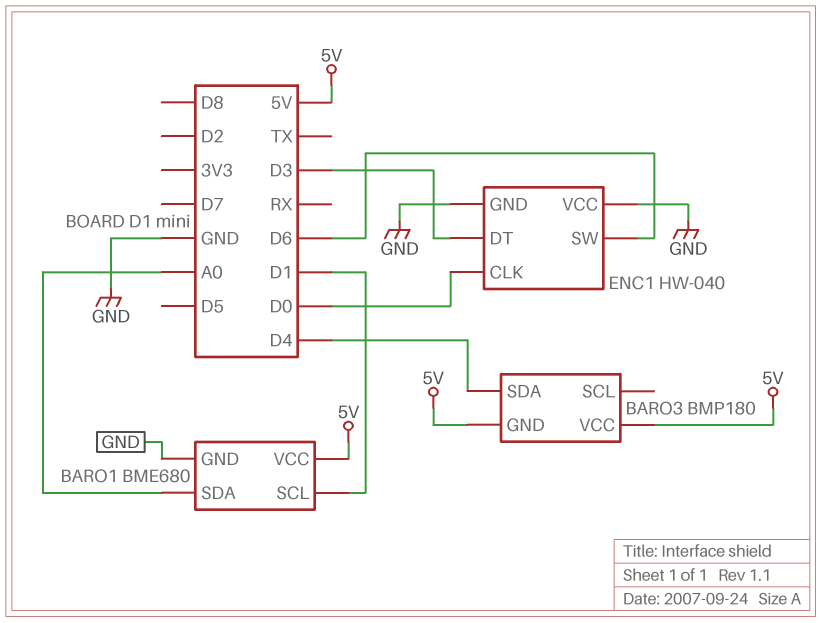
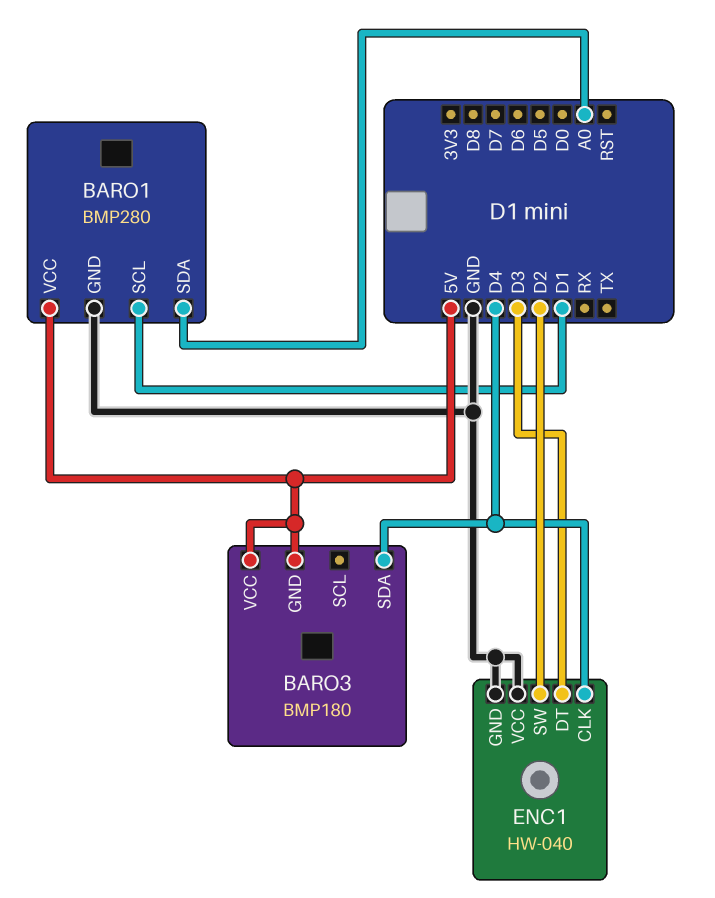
BARO1: BME680 -> BMP280
ENC1 pin CLK: D0 -> D4
ENC1 pin SW: D6 -> D2

